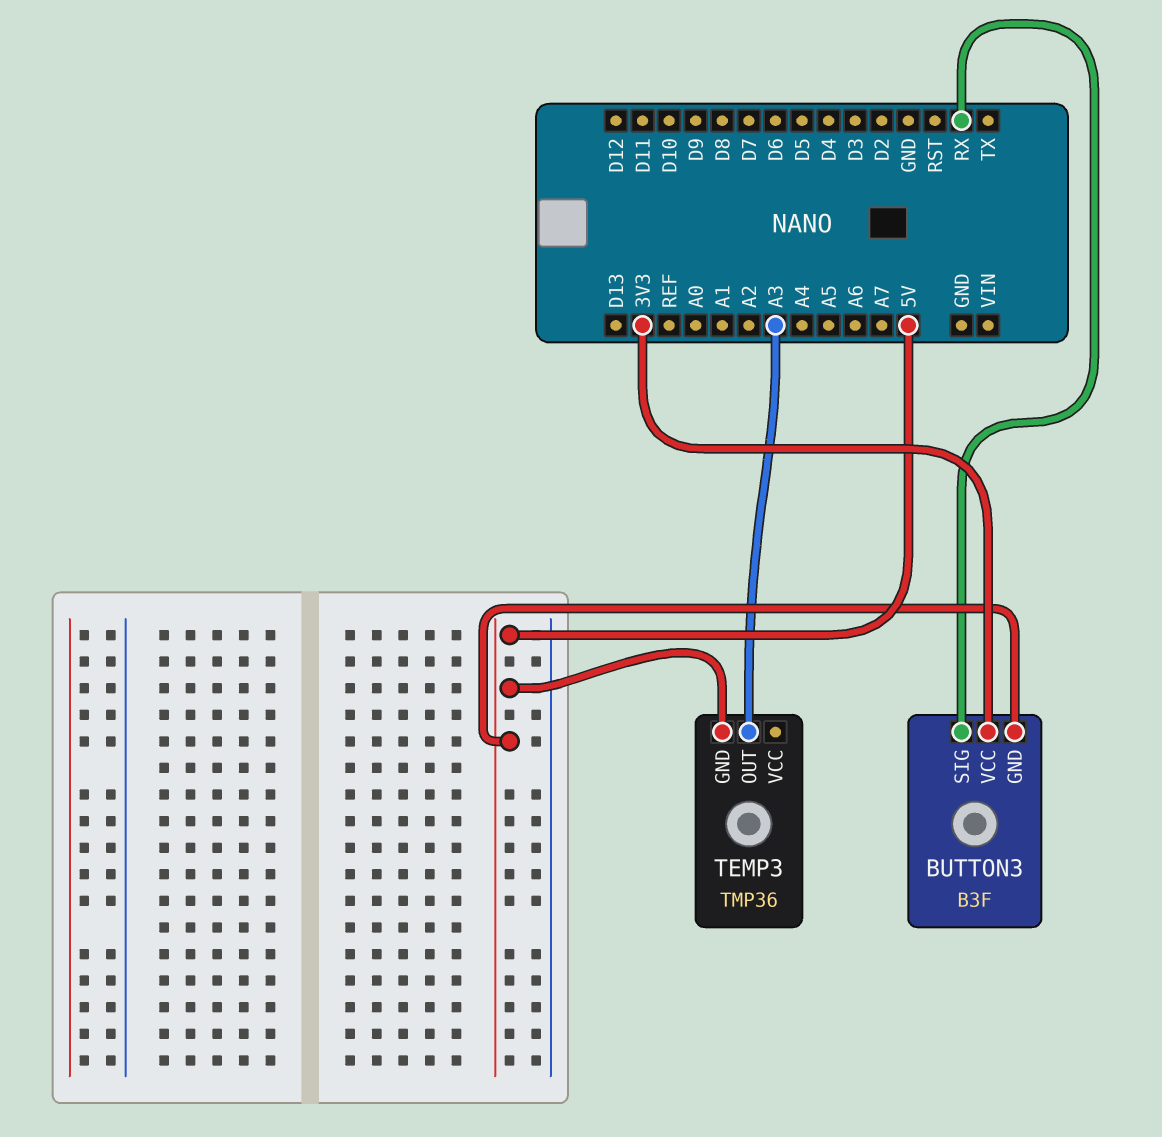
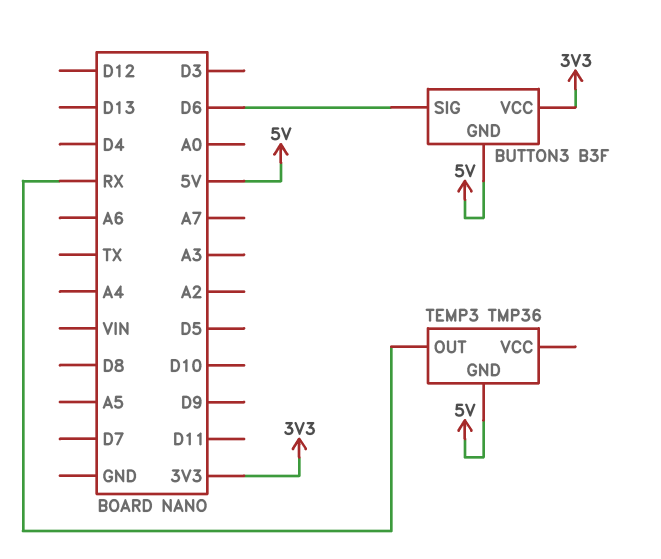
BUTTON3 pin SIG: RX -> D6
TEMP3 pin OUT: A3 -> RX

